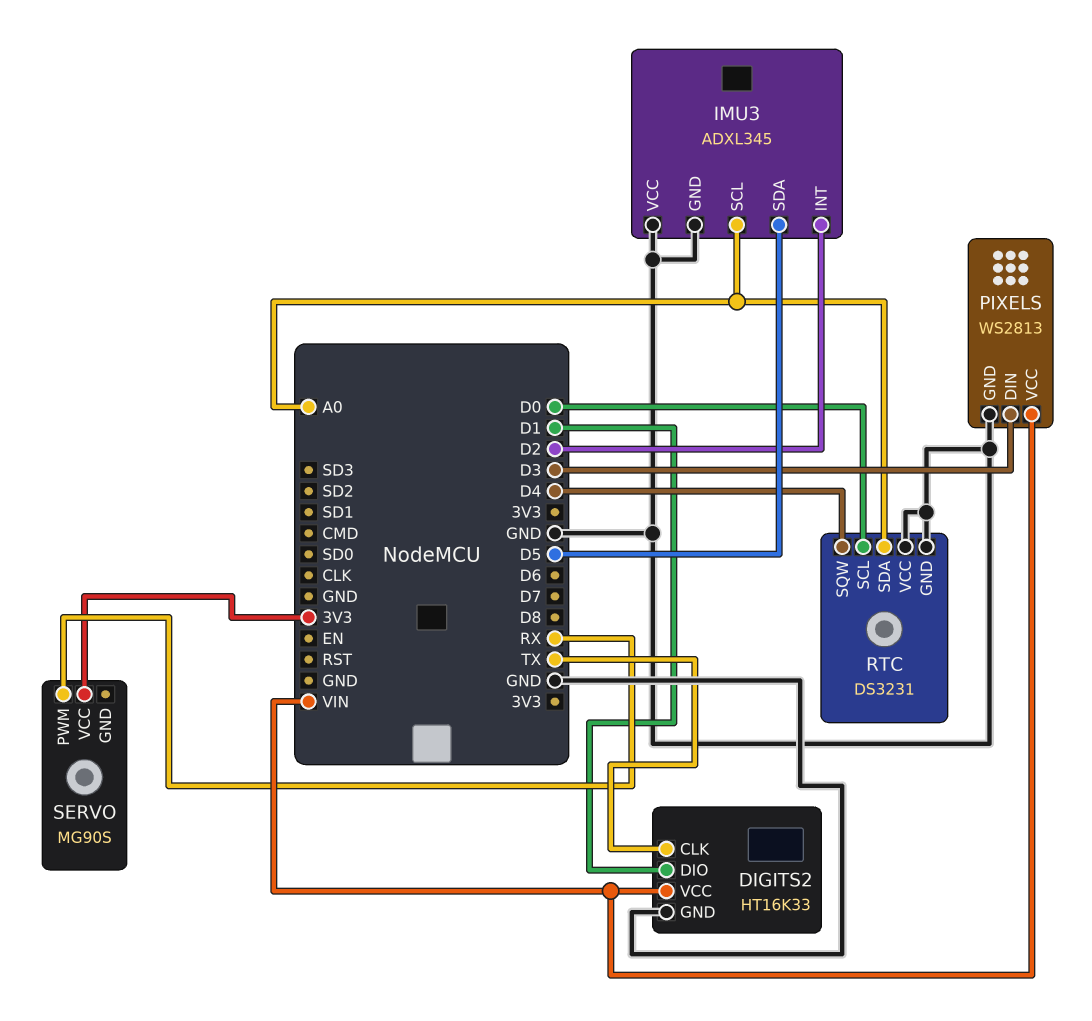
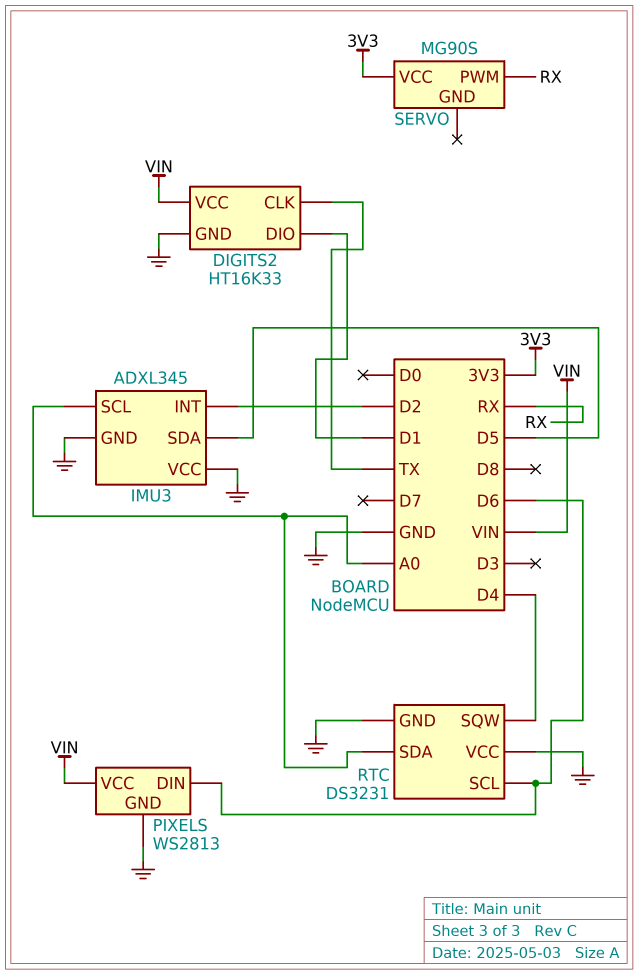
PIXELS pin DIN: D3 -> D6
RTC pin SCL: D0 -> D6

